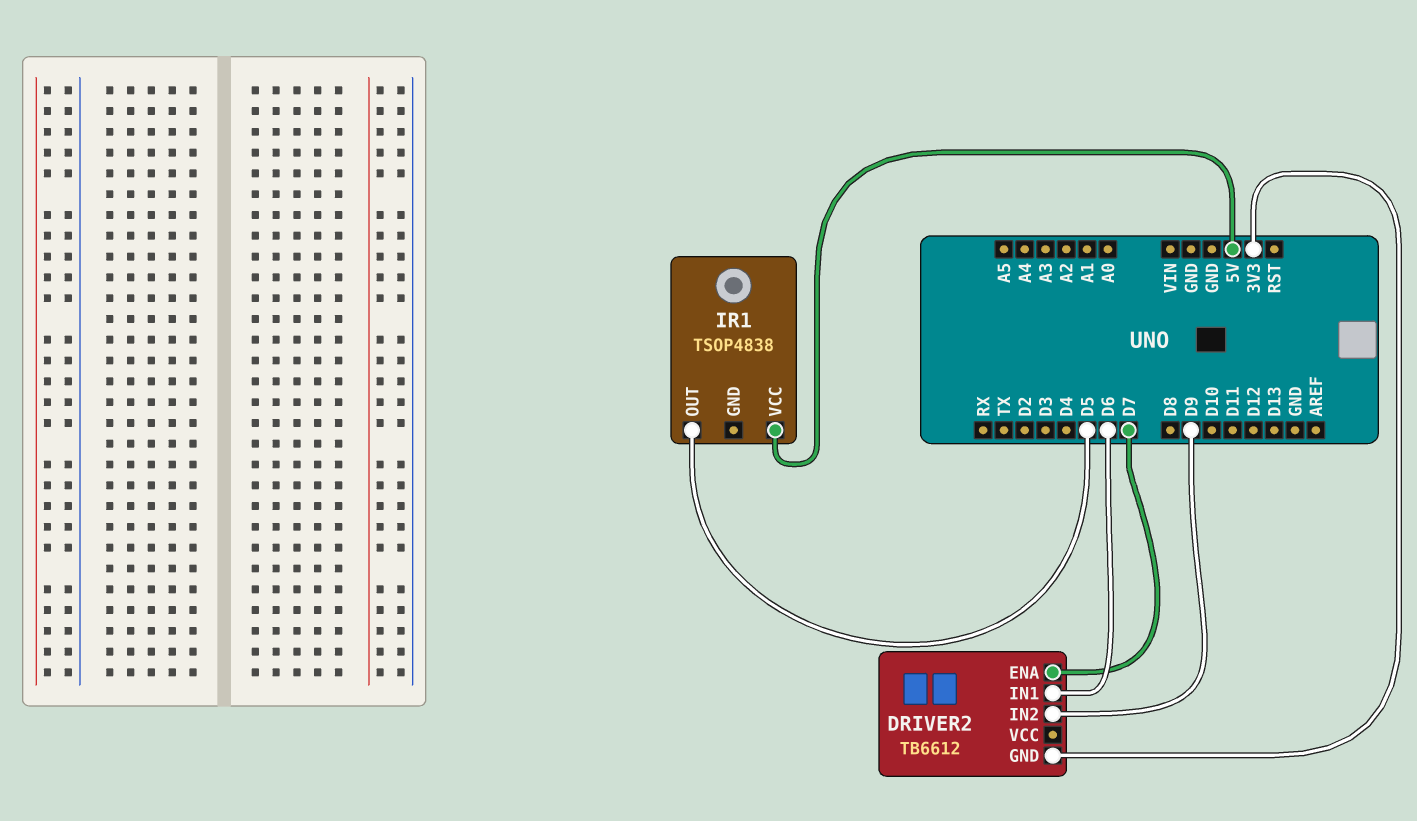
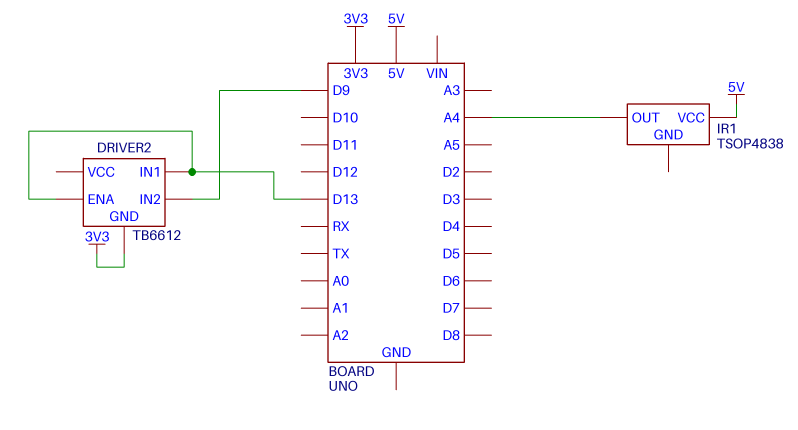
DRIVER2 pin ENA: D7 -> D13
DRIVER2 pin IN1: D6 -> D13
IR1 pin OUT: D5 -> A4

